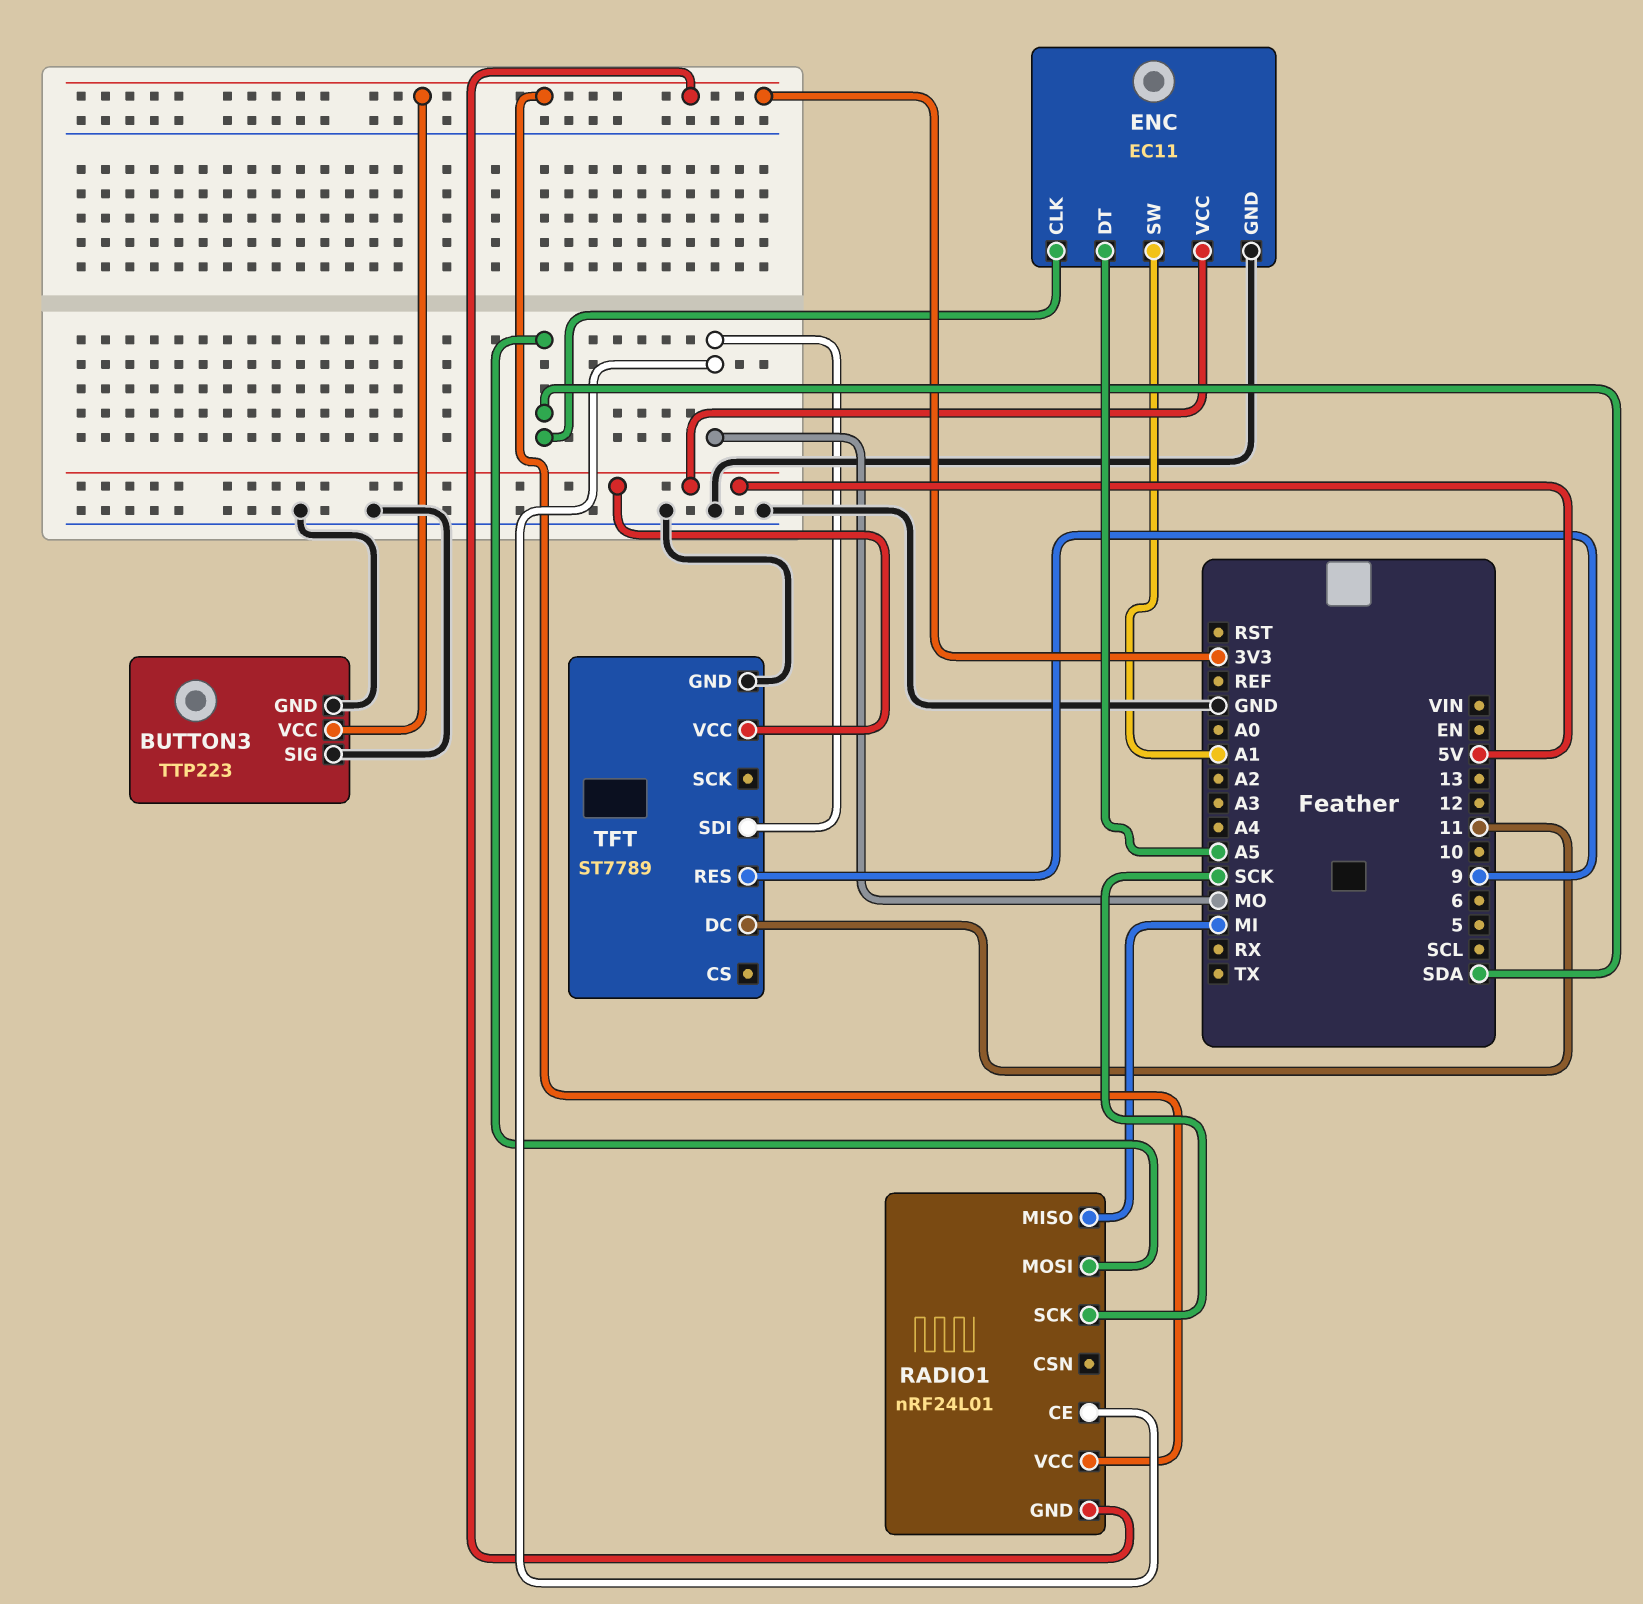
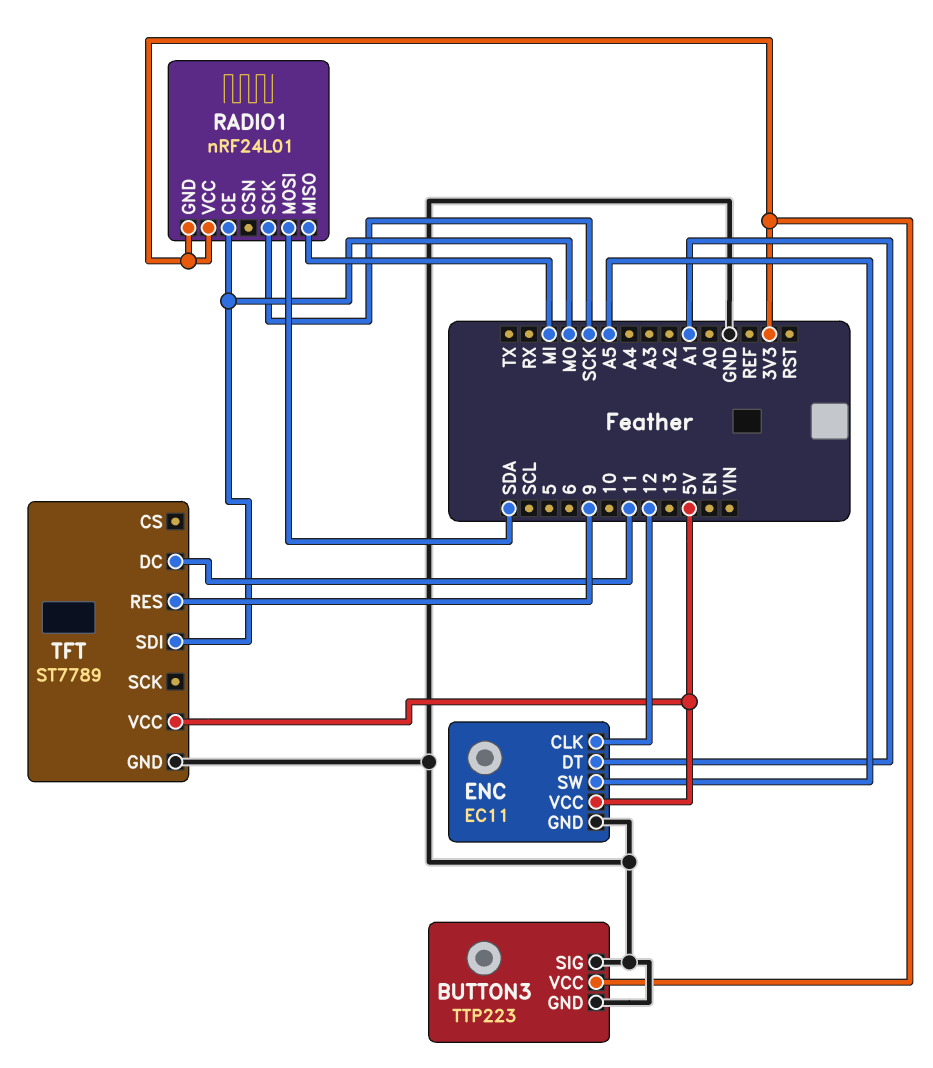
ENC pin CLK: SDA -> 12
ENC pin DT: A5 -> A1
ENC pin SW: A1 -> A5

